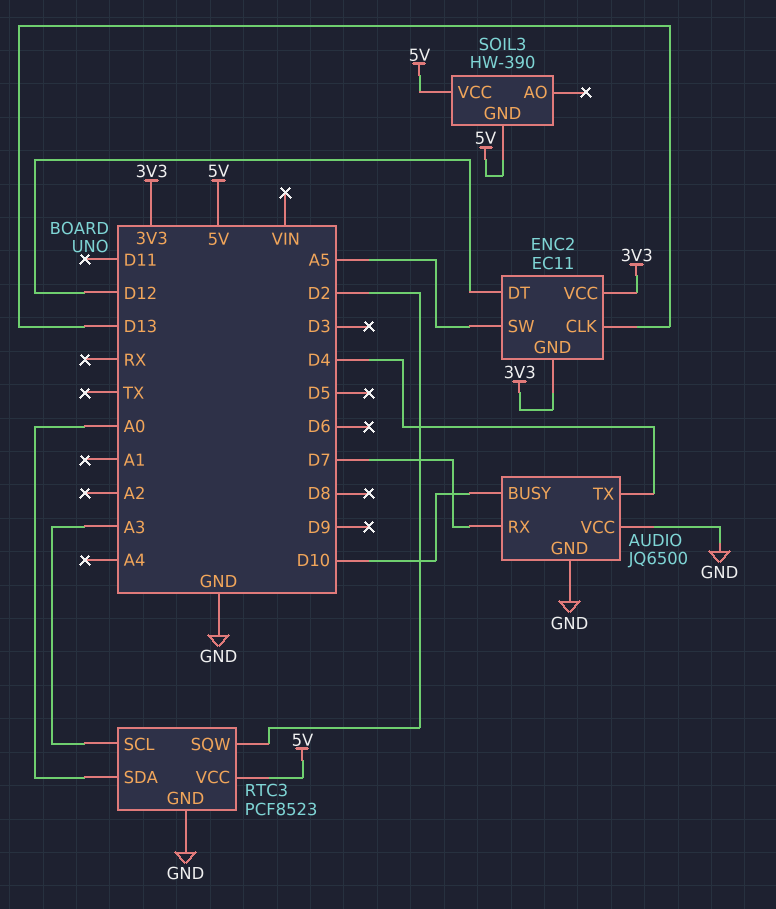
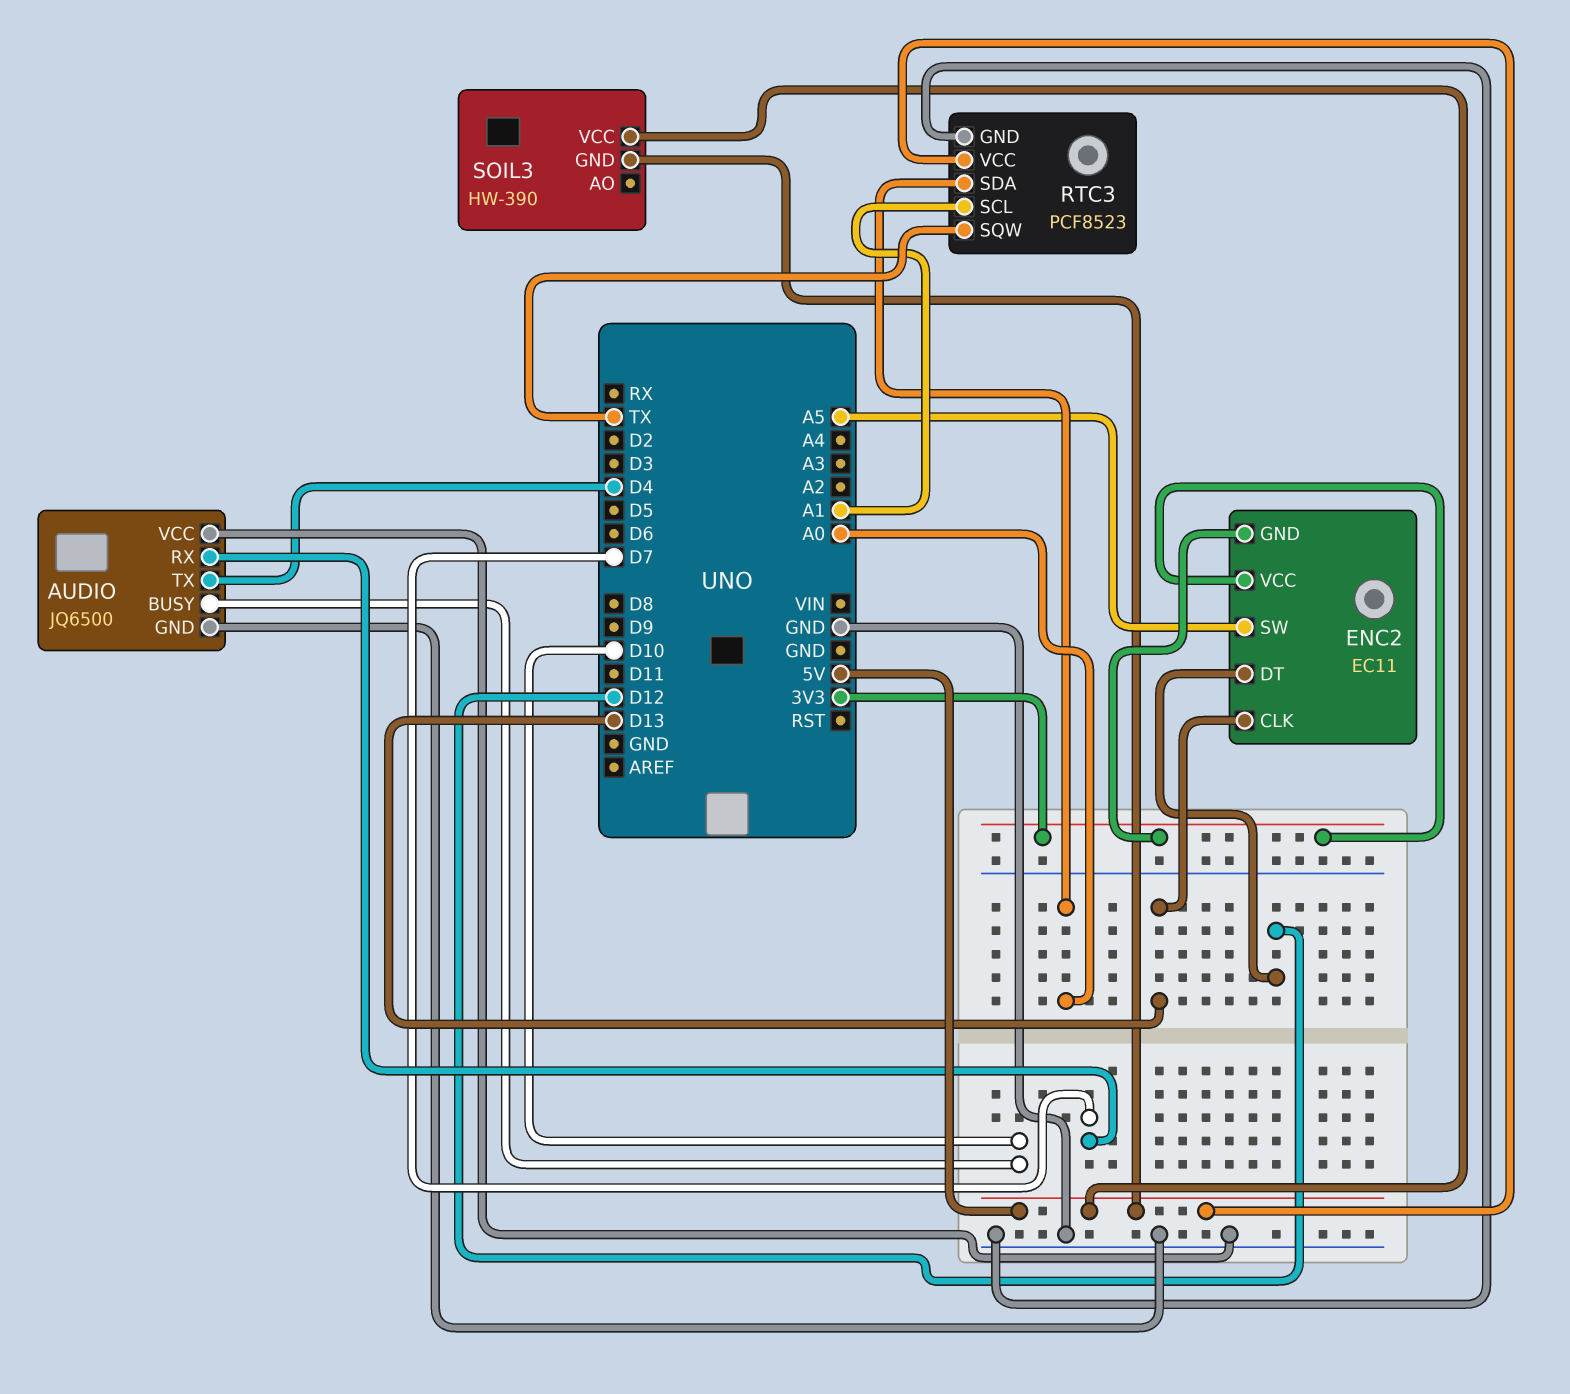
RTC3 pin SCL: A3 -> A1
RTC3 pin SQW: D2 -> TX

